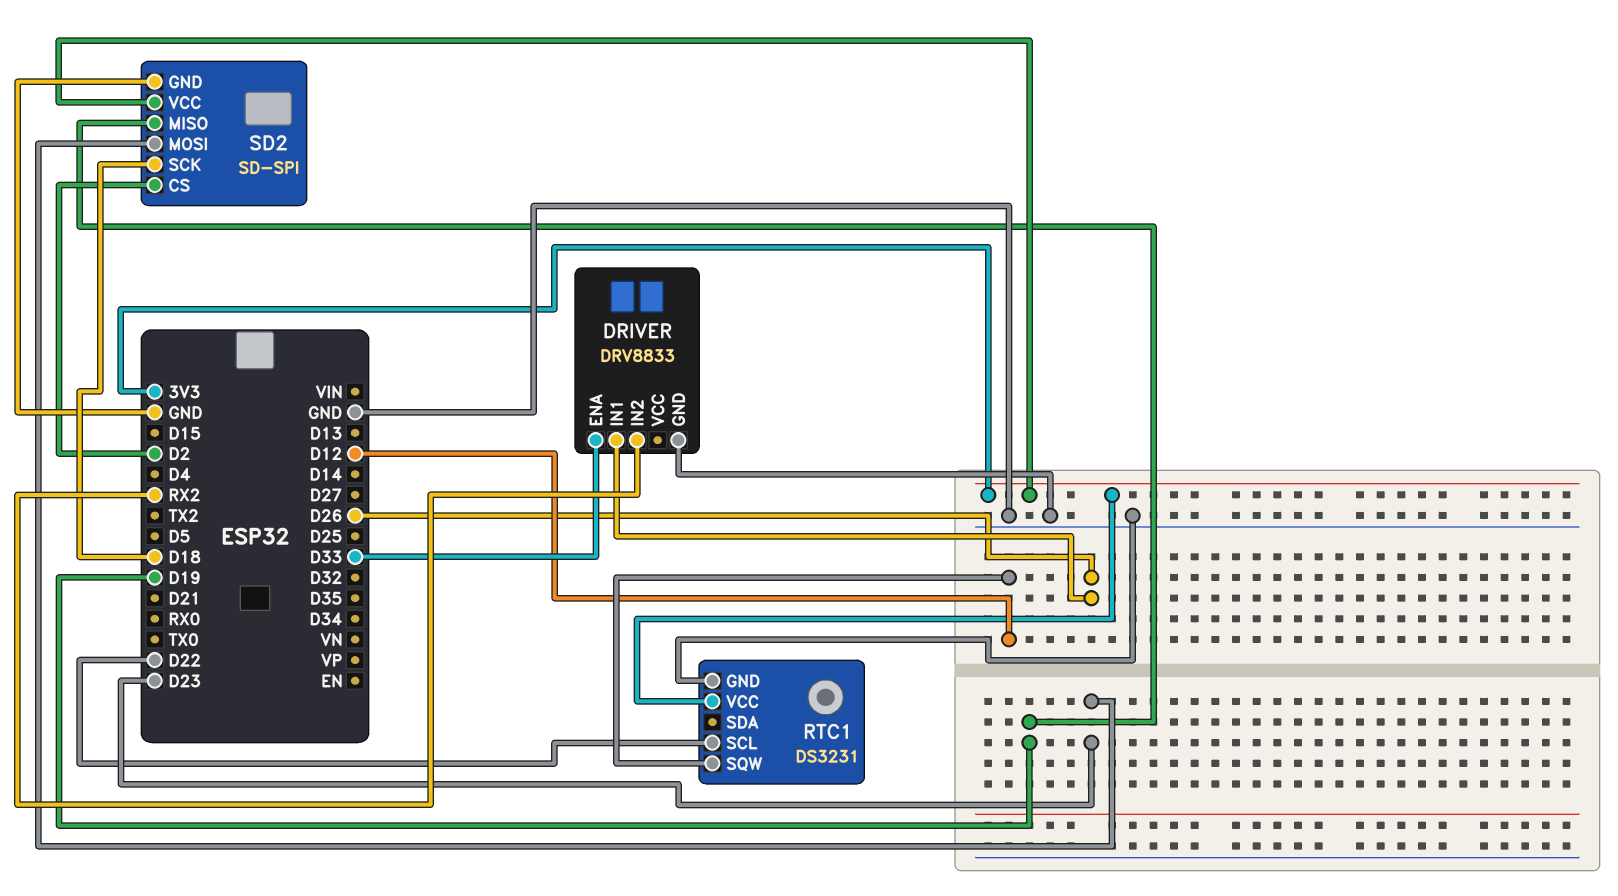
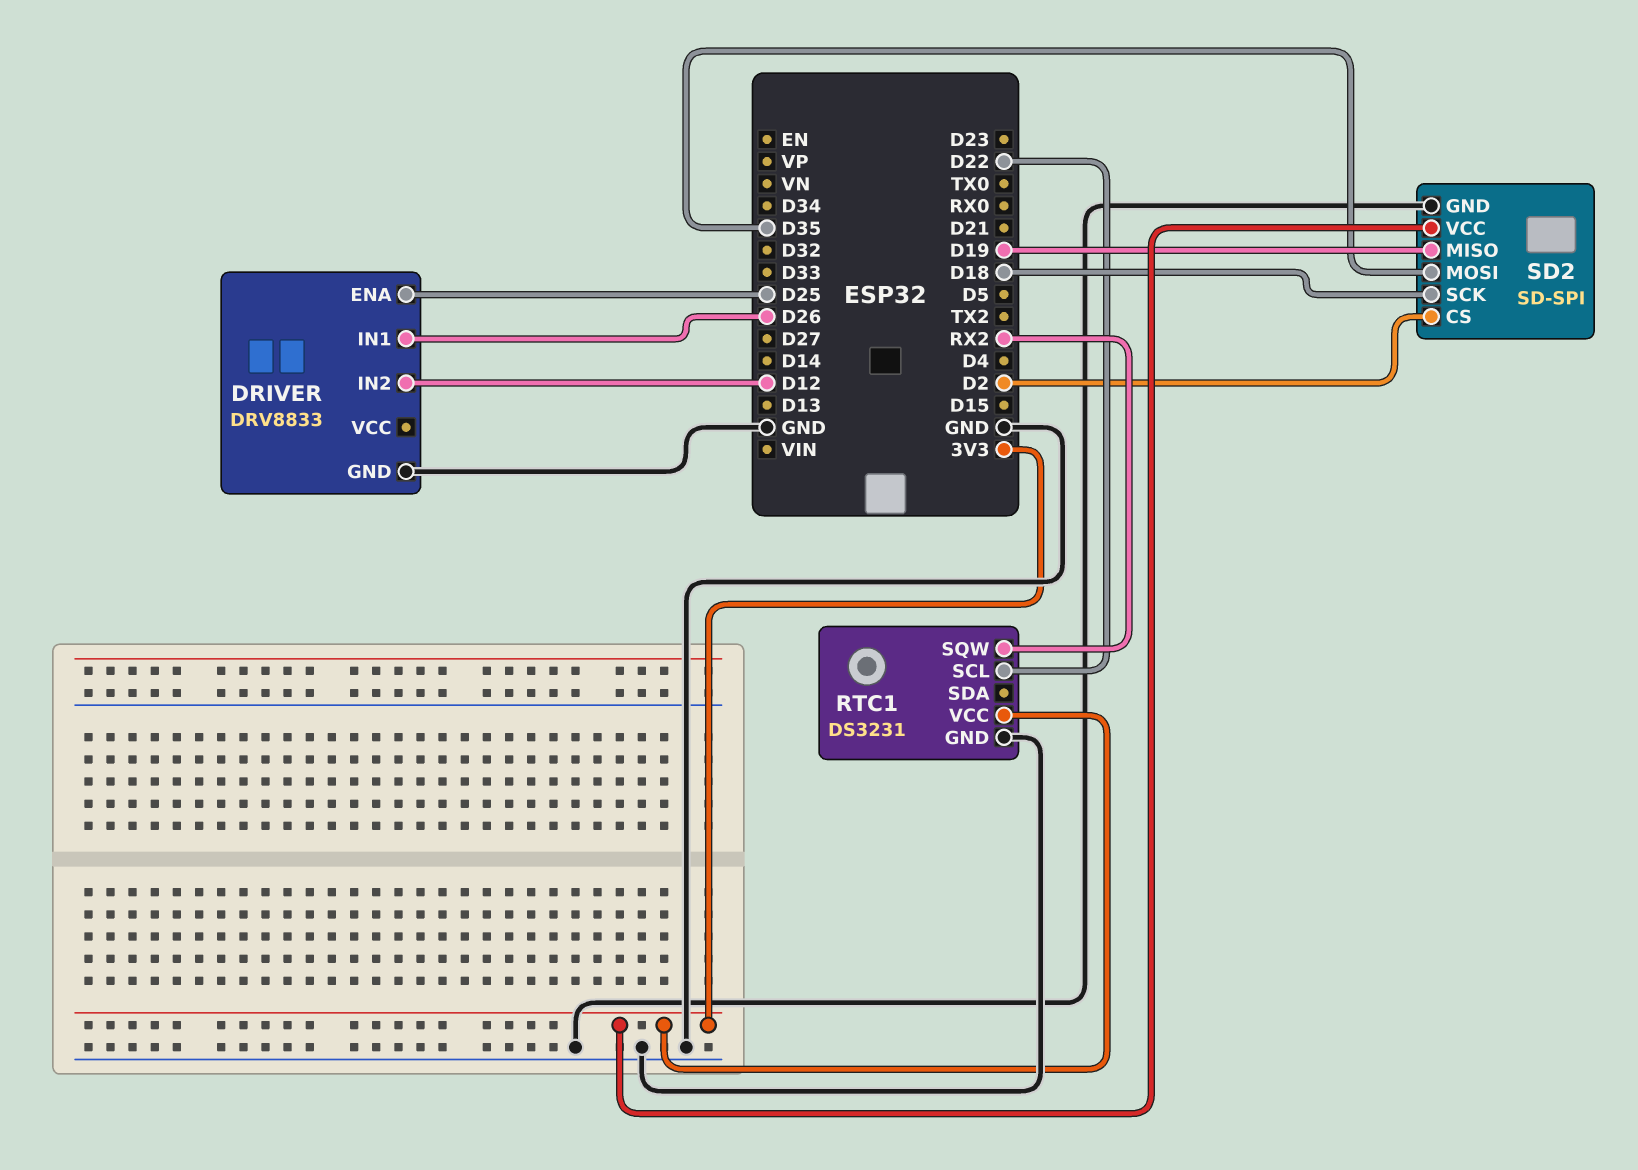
DRIVER pin ENA: D33 -> D25
DRIVER pin IN2: RX2 -> D12
RTC1 pin SQW: D12 -> RX2
SD2 pin MOSI: D23 -> D35

